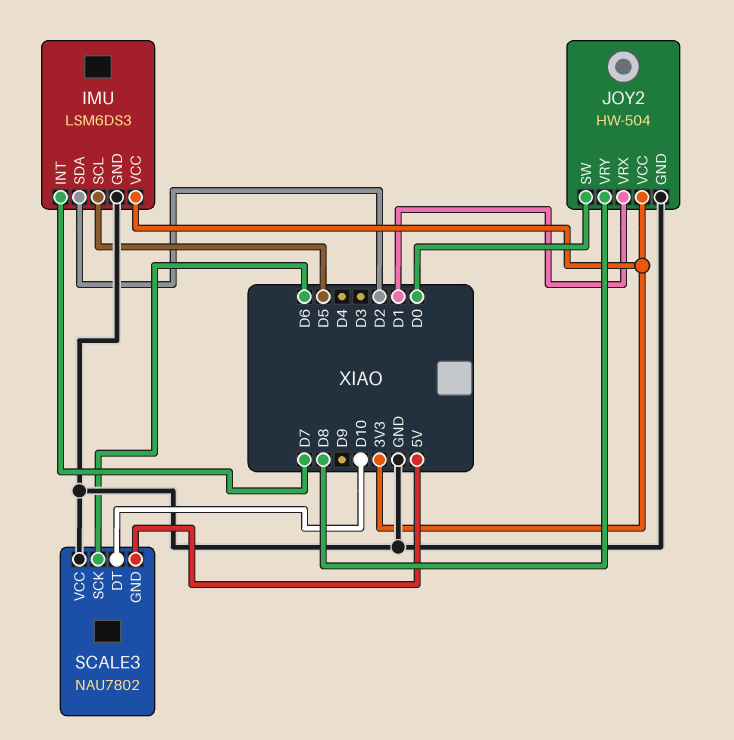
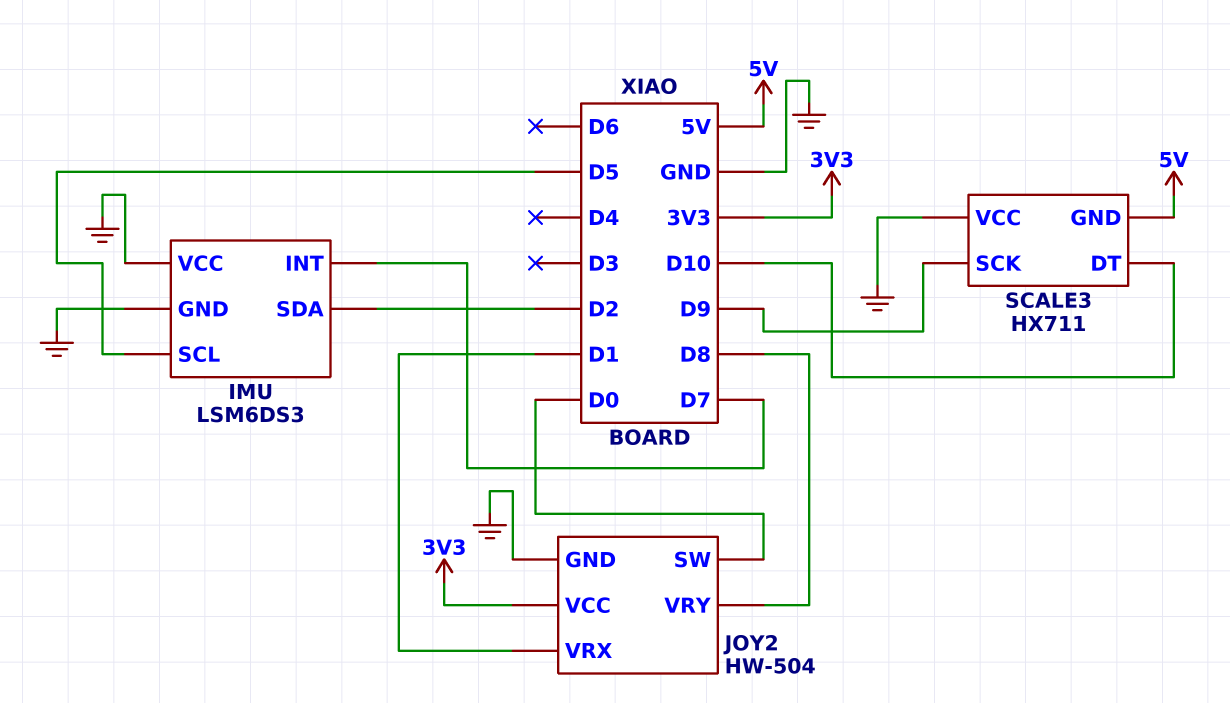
IMU pin VCC: 3V3 -> GND
SCALE3: NAU7802 -> HX711
SCALE3 pin SCK: D6 -> D9

